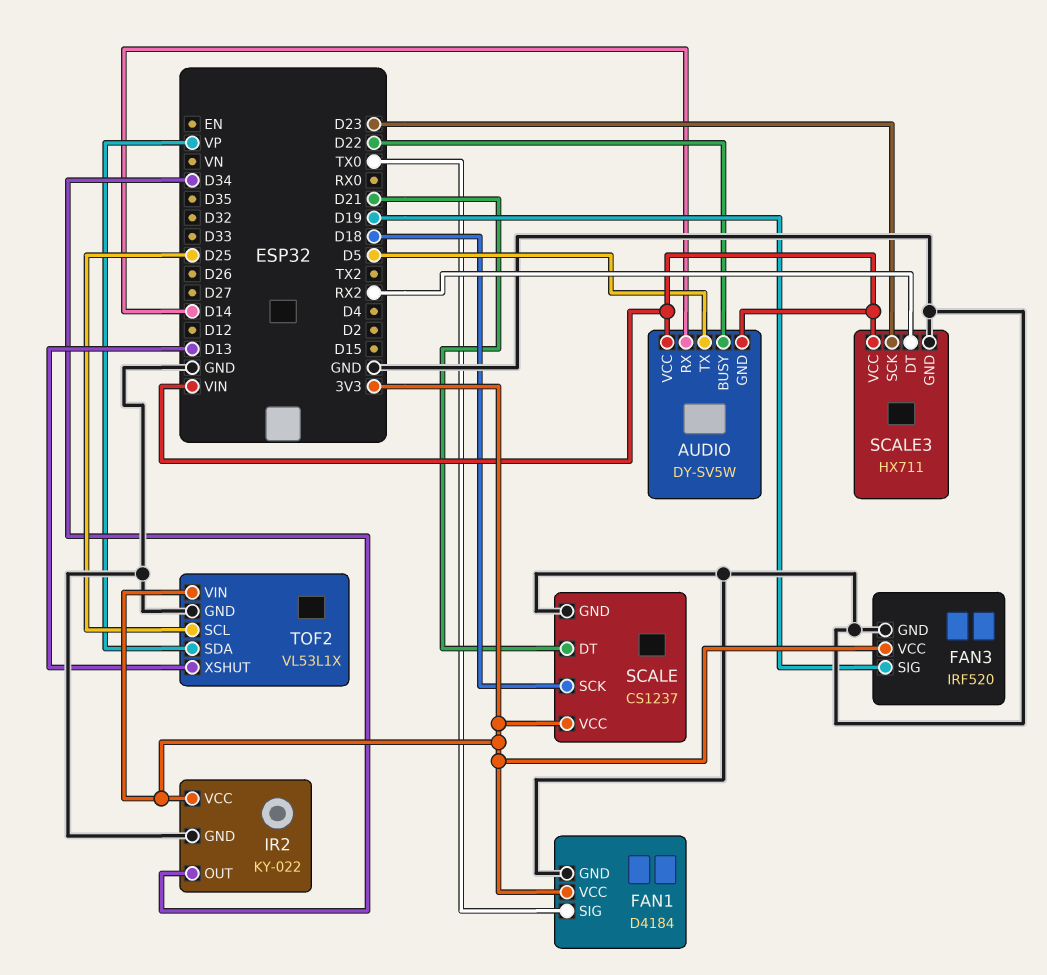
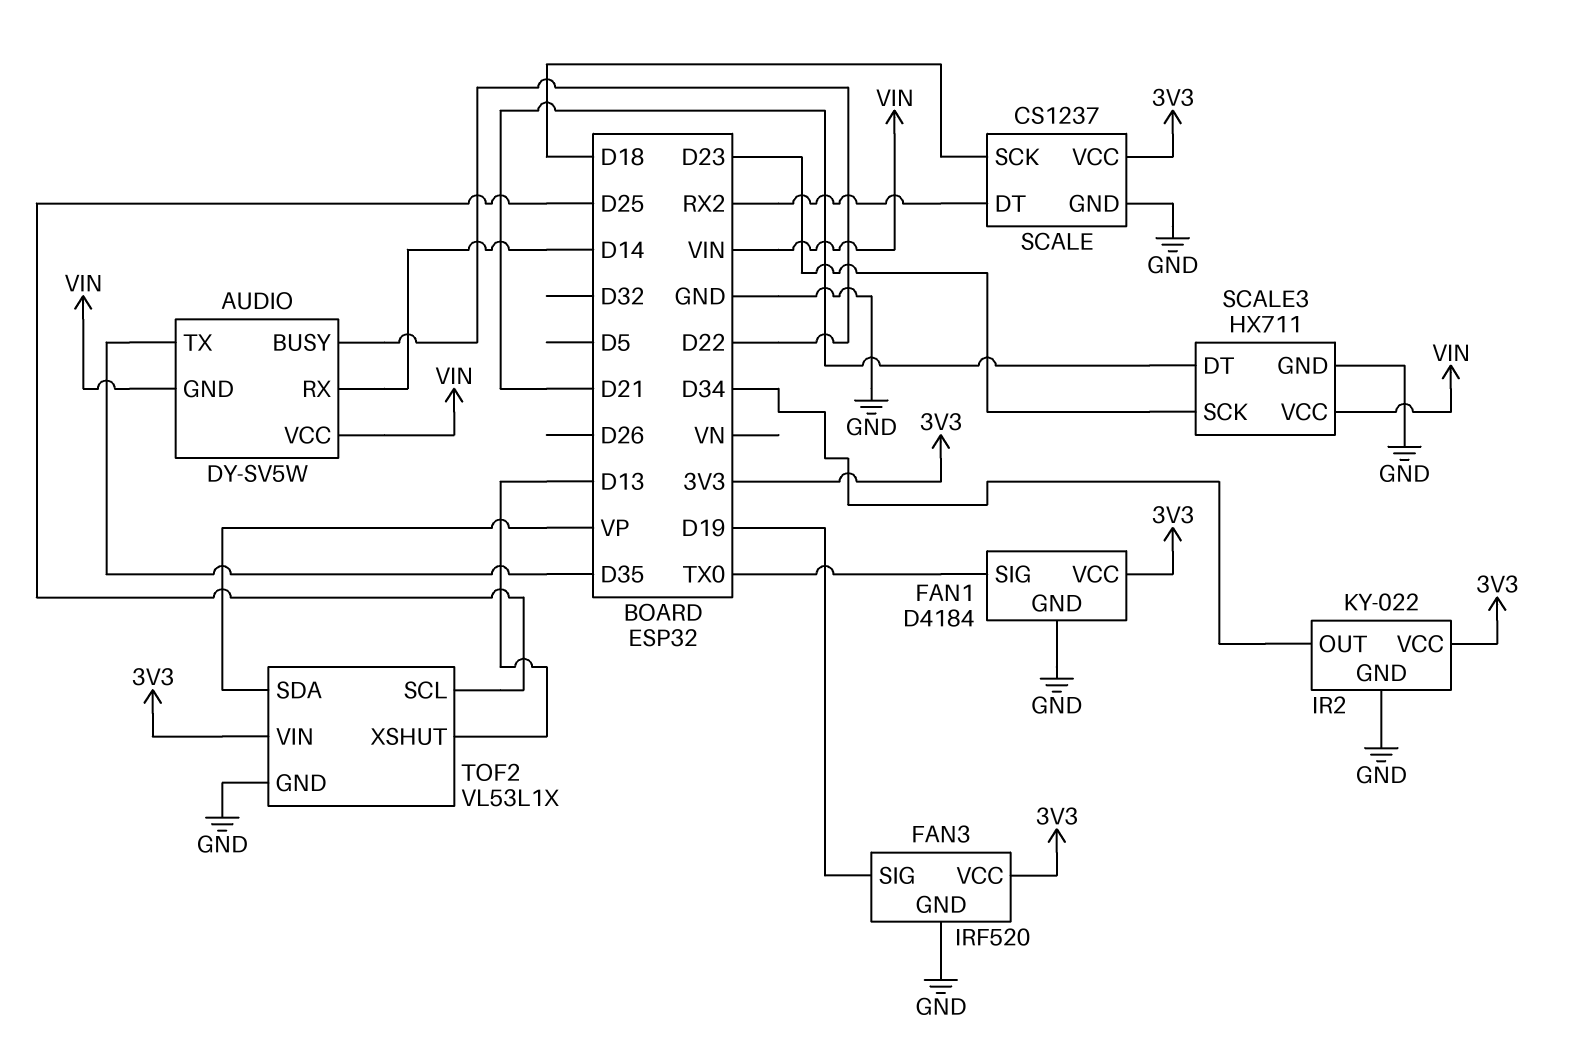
AUDIO pin TX: D5 -> D35
SCALE pin DT: D21 -> RX2
SCALE3 pin DT: RX2 -> D21

